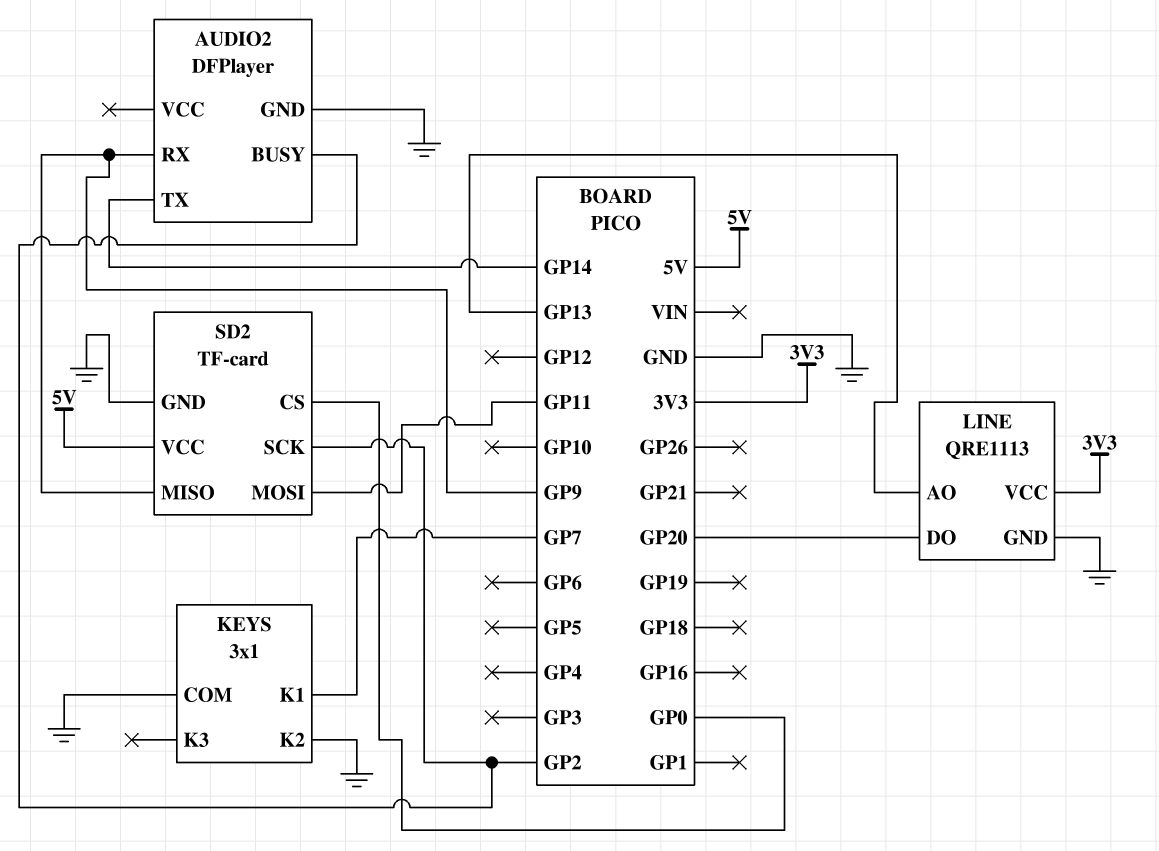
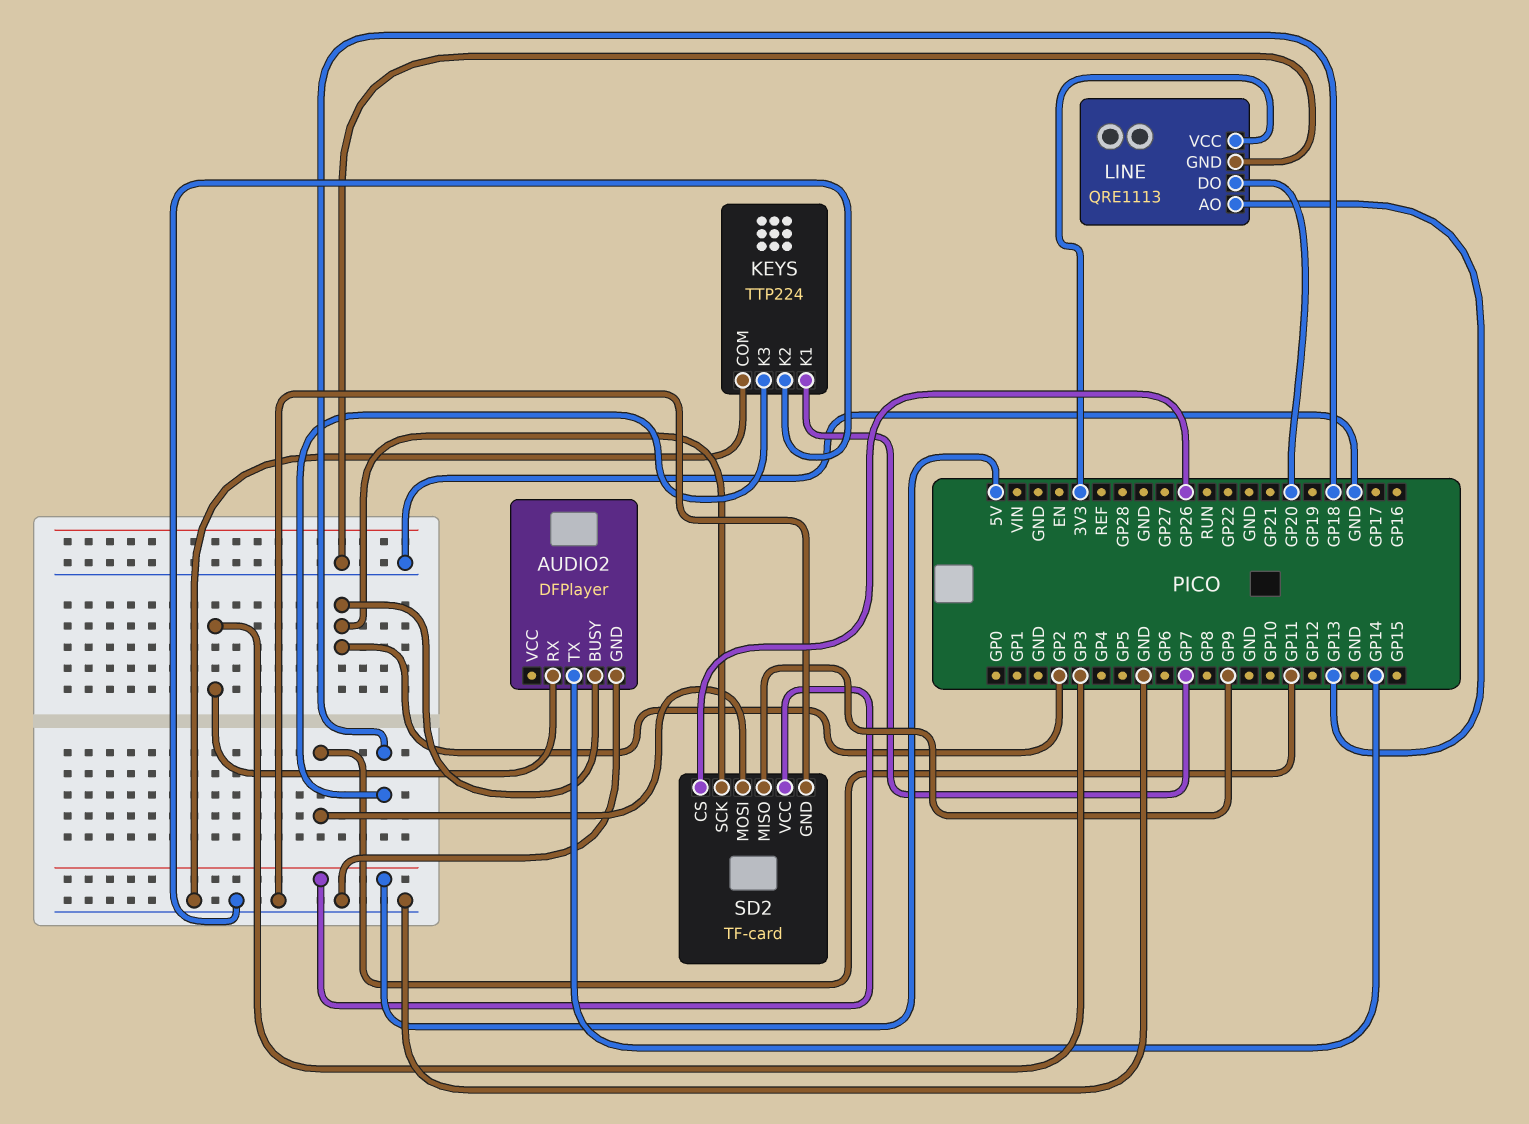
AUDIO2 pin RX: GP9 -> GP3
KEYS: 3x1 -> TTP224
KEYS pin K3: none -> GP18
SD2 pin CS: GP0 -> GP26

